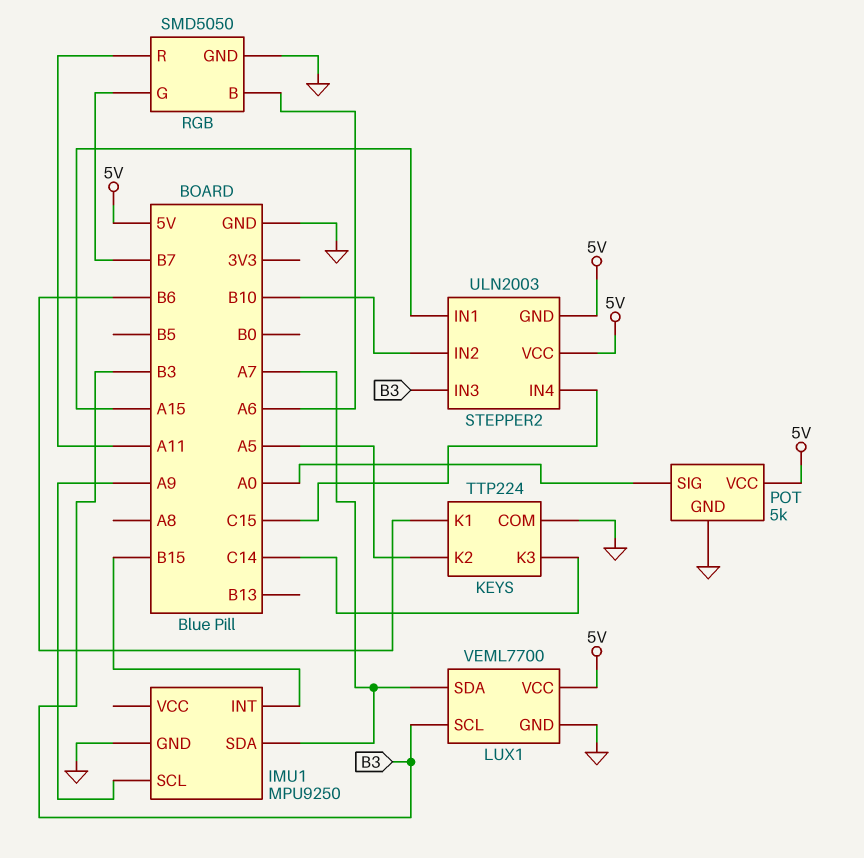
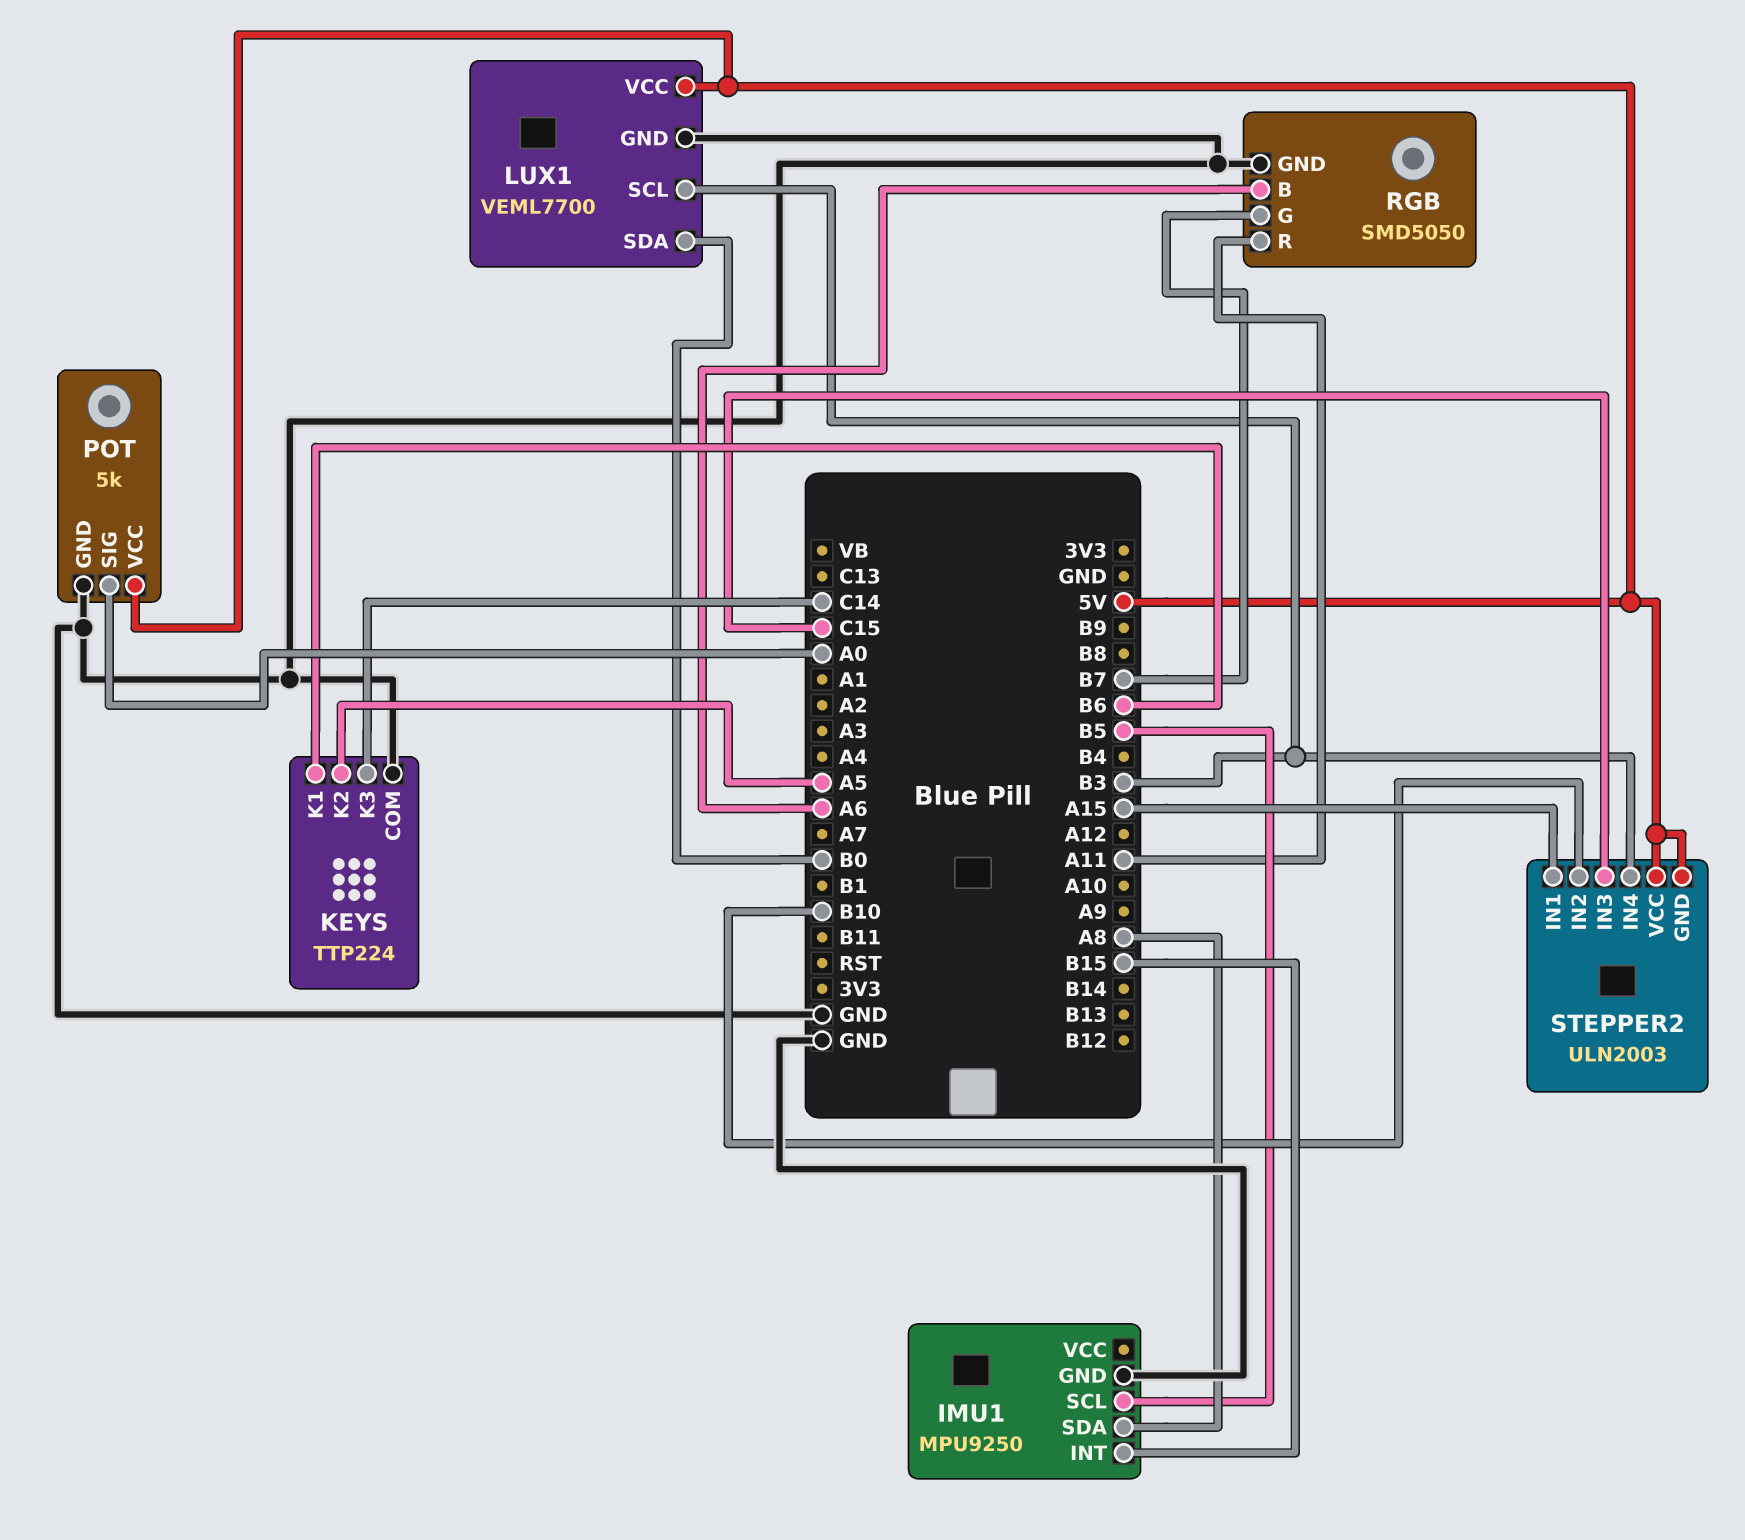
IMU1 pin SCL: A9 -> B5
IMU1 pin SDA: A7 -> A8
LUX1 pin SDA: A7 -> B0
STEPPER2 pin IN3: B3 -> C15
STEPPER2 pin IN4: C15 -> B3

